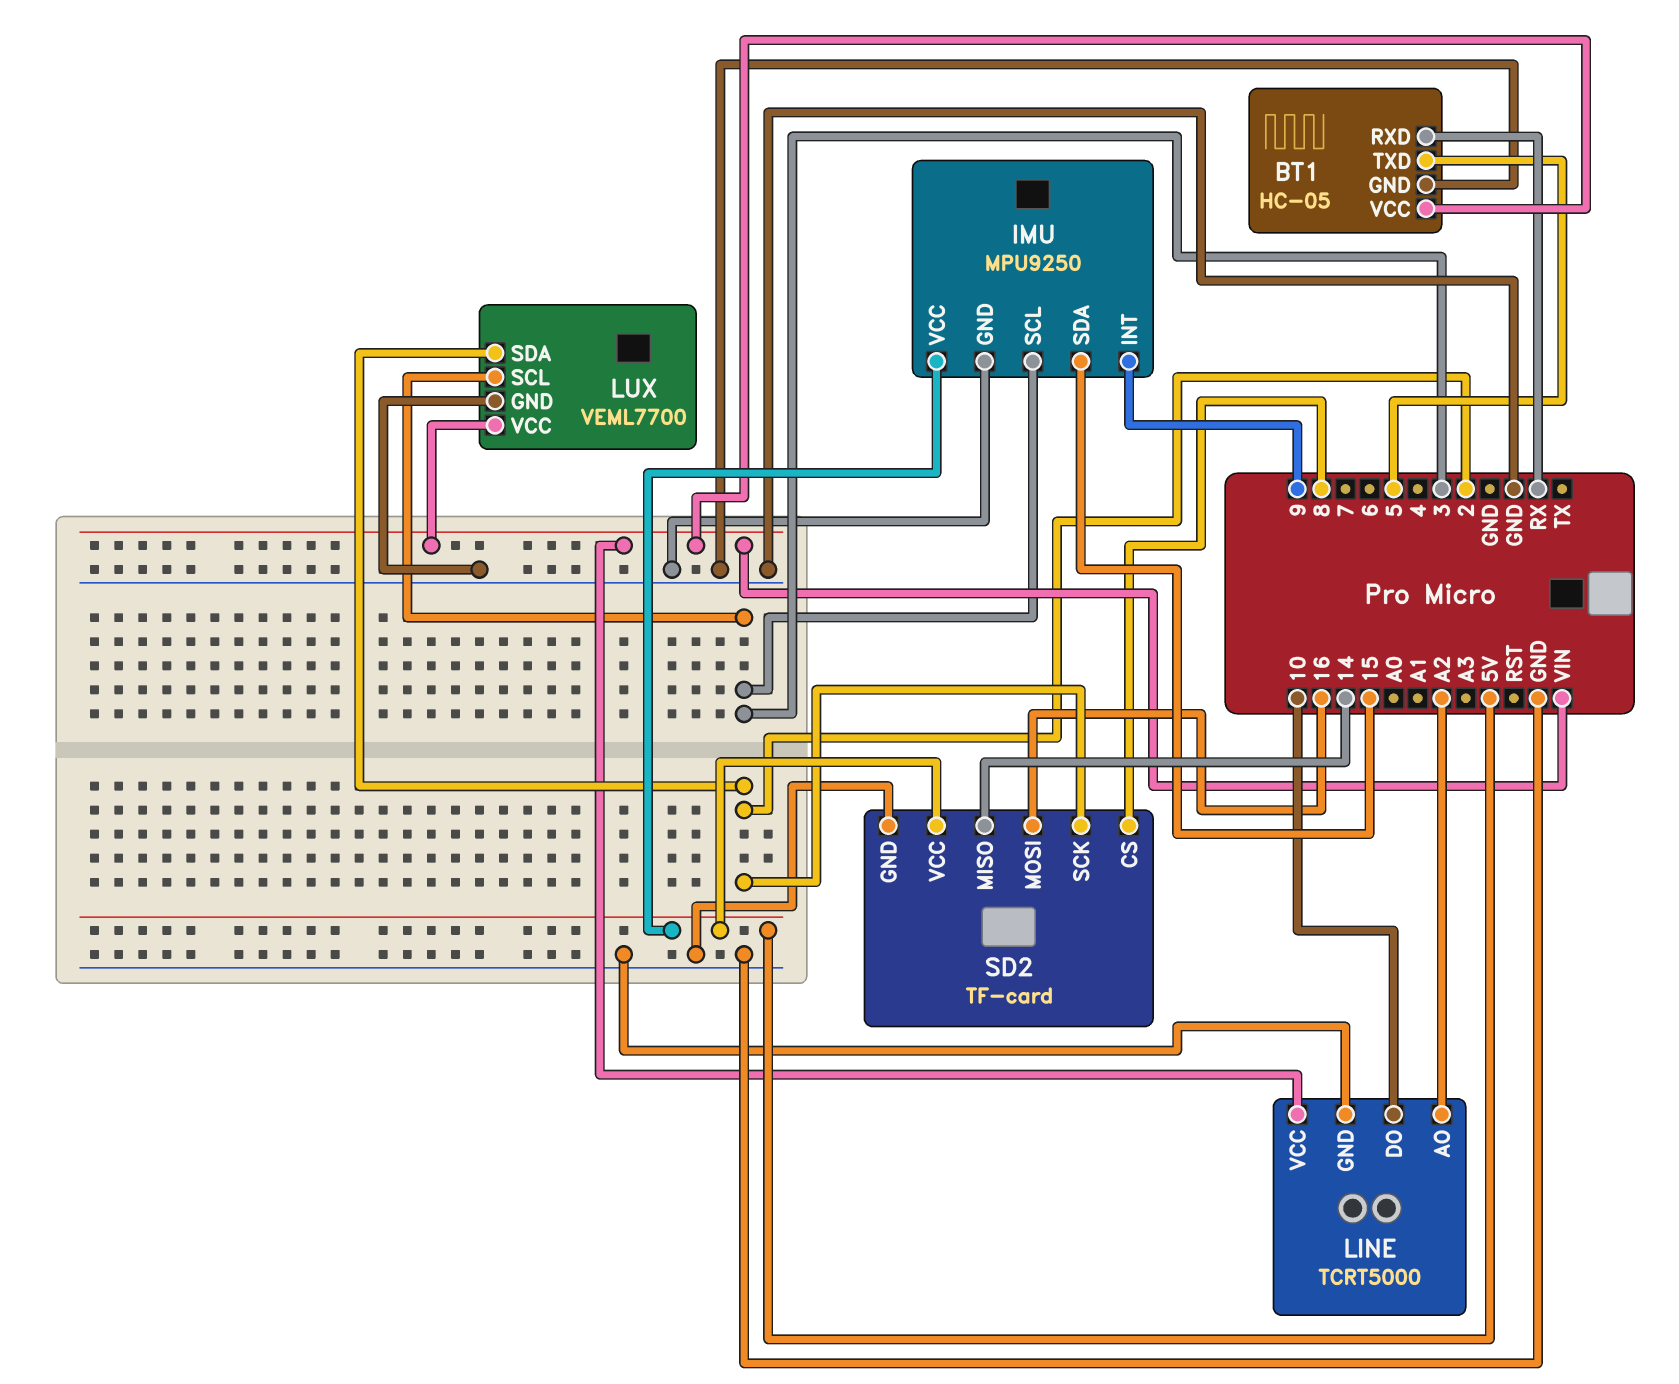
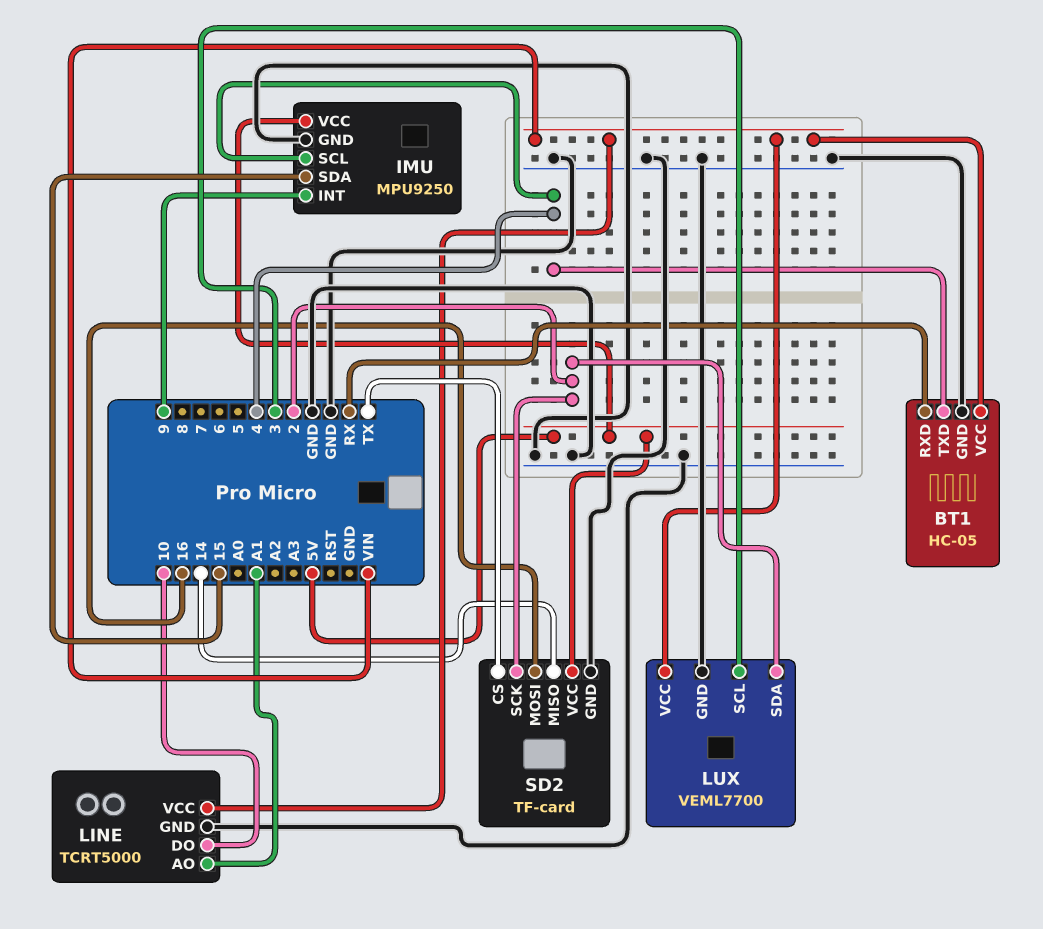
BT1 pin TXD: 5 -> 4
IMU pin SCL: 3 -> 4
LINE pin AO: A2 -> A1
SD2 pin CS: 8 -> TX

